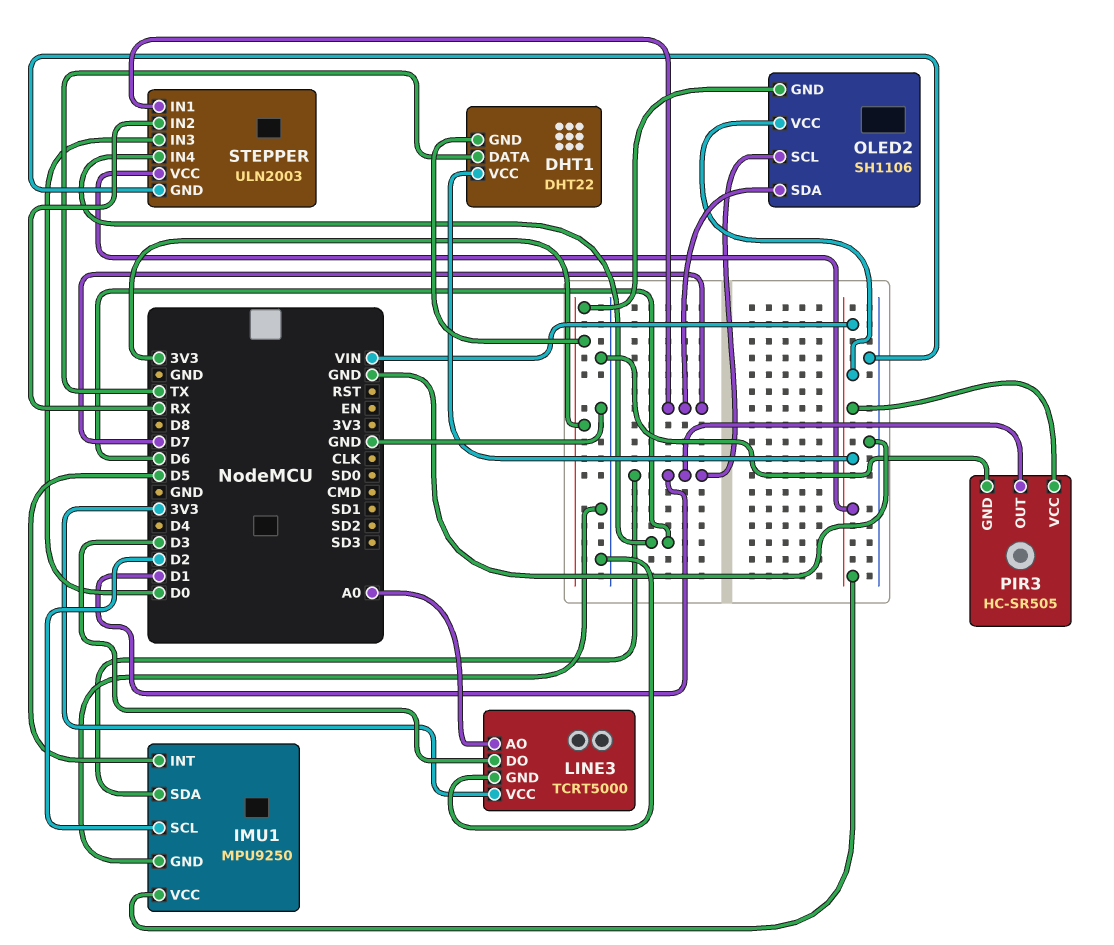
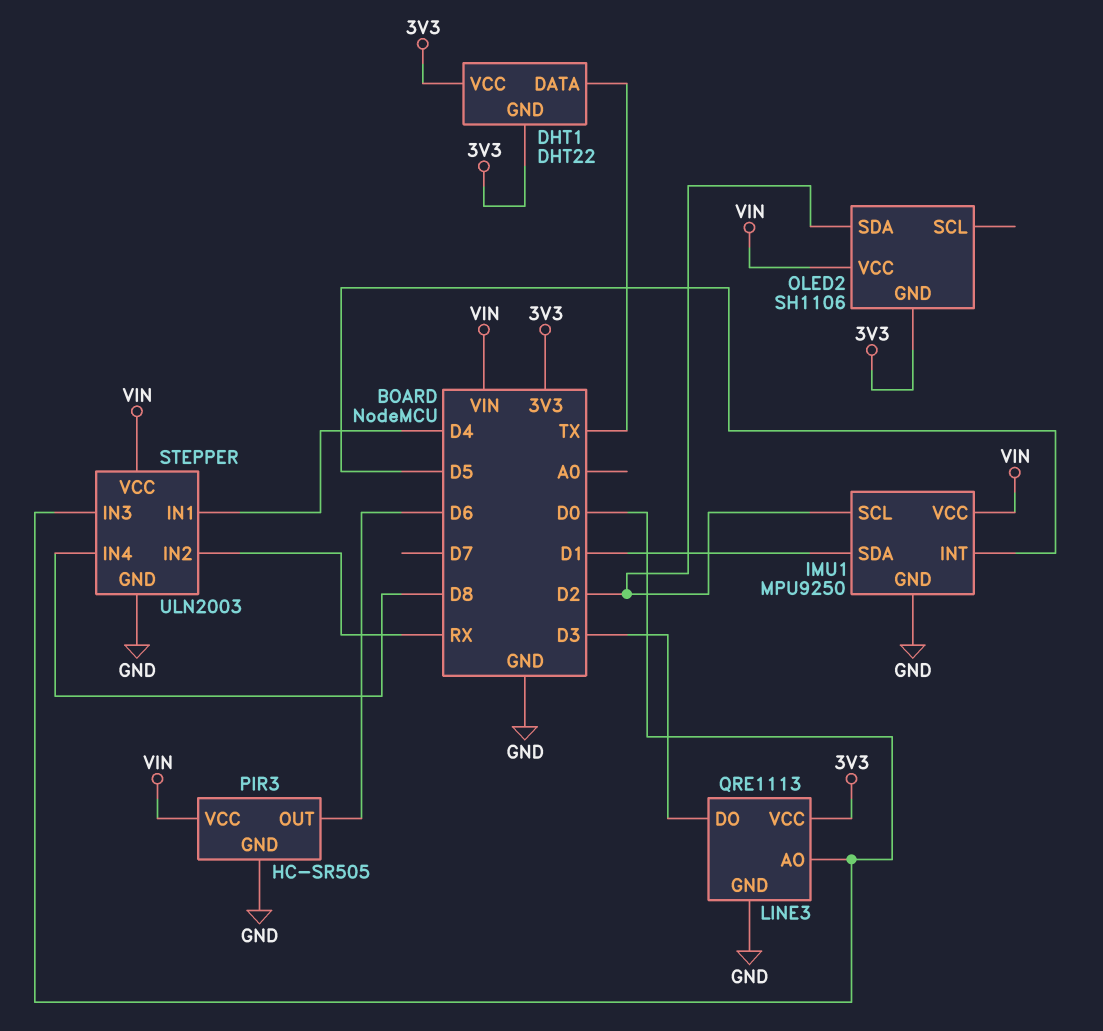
DHT1 pin VCC: VIN -> 3V3
LINE3: TCRT5000 -> QRE1113
LINE3 pin AO: A0 -> D0
OLED2 pin SCL: D1 -> none
OLED2 pin SDA: D7 -> D2
PIR3 pin OUT: D1 -> D6
STEPPER pin IN1: D7 -> D4
STEPPER pin IN4: D6 -> D8

